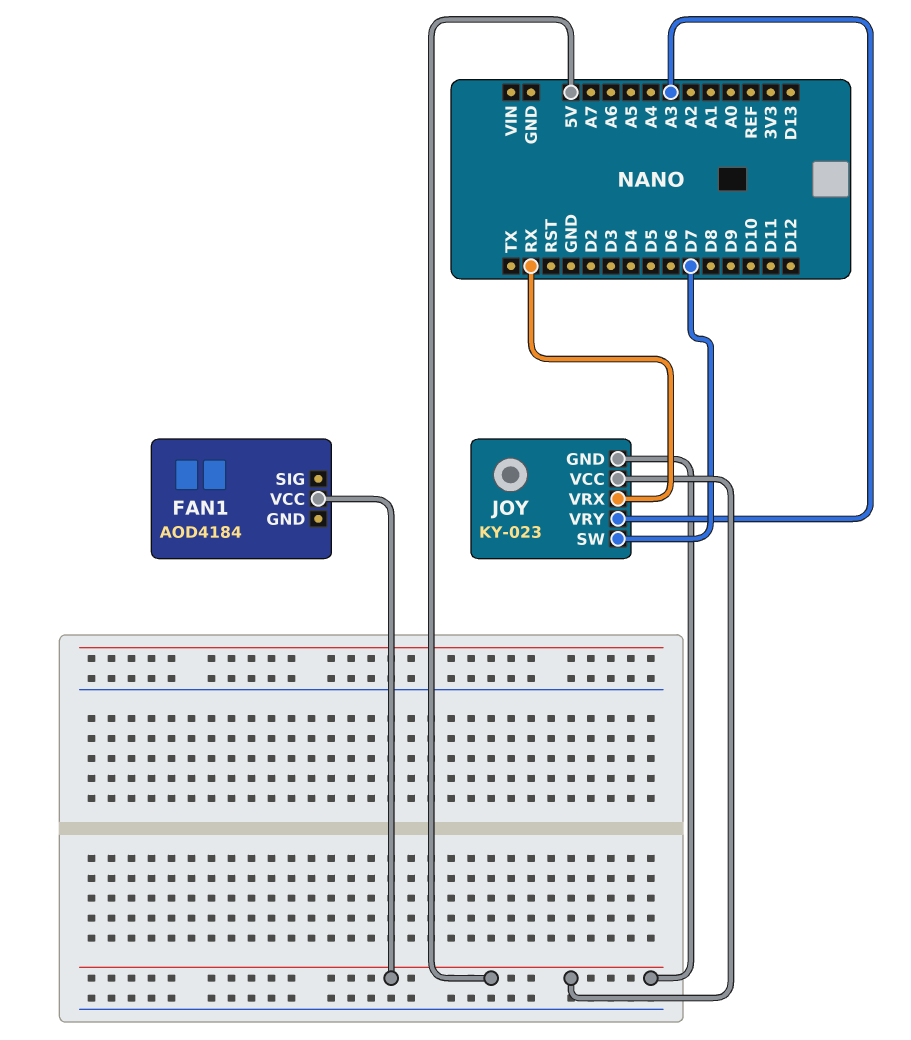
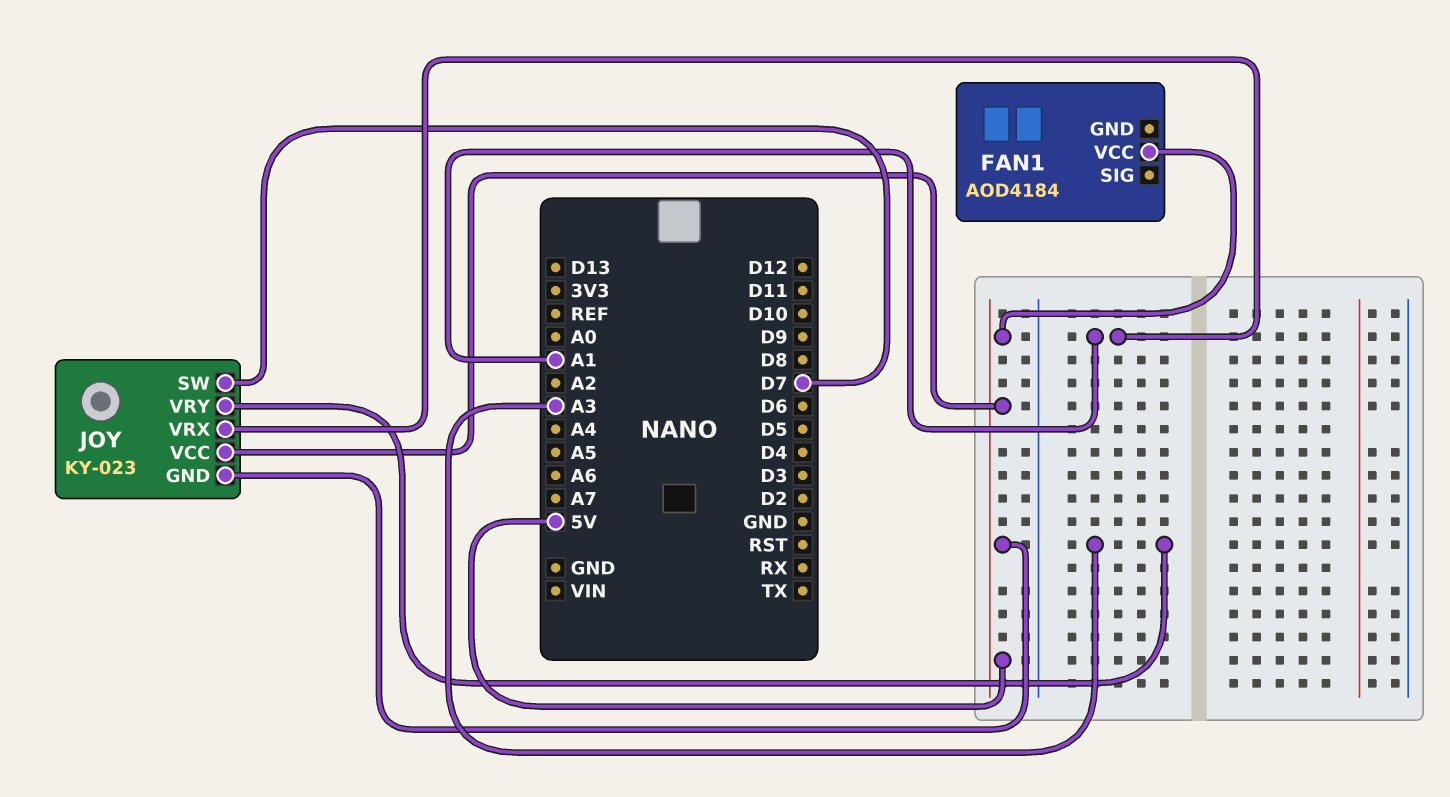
JOY pin VRX: RX -> A1

